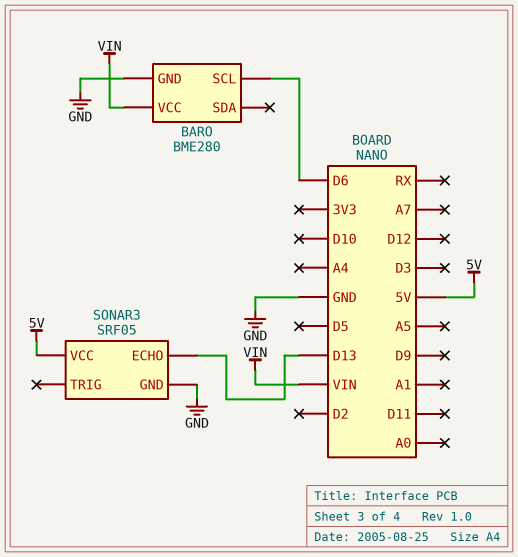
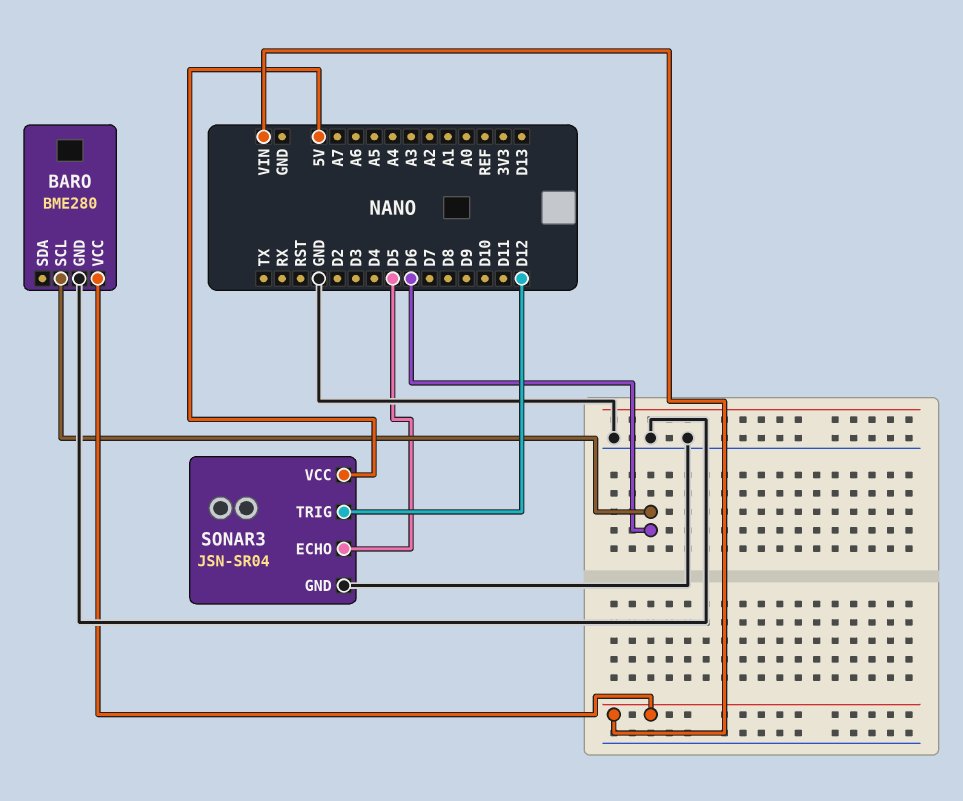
SONAR3: SRF05 -> JSN-SR04
SONAR3 pin ECHO: D13 -> D5
SONAR3 pin TRIG: none -> D12

